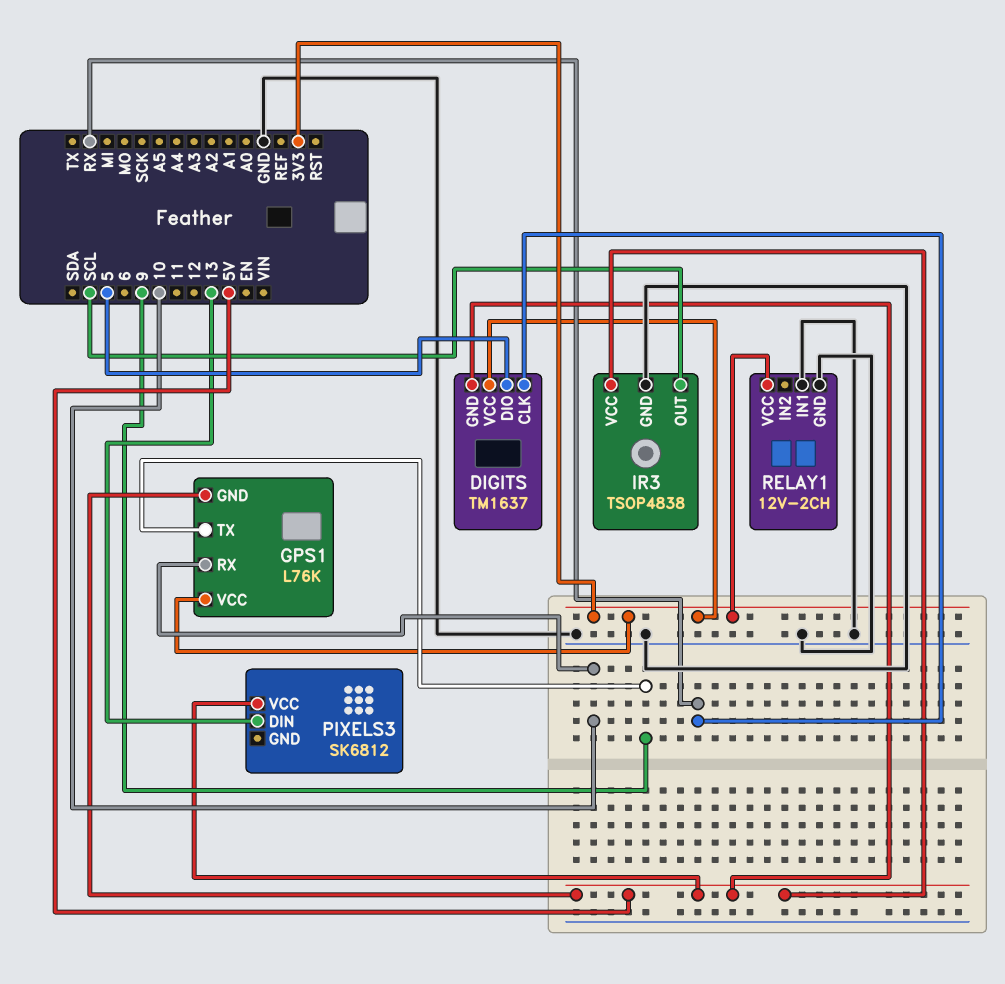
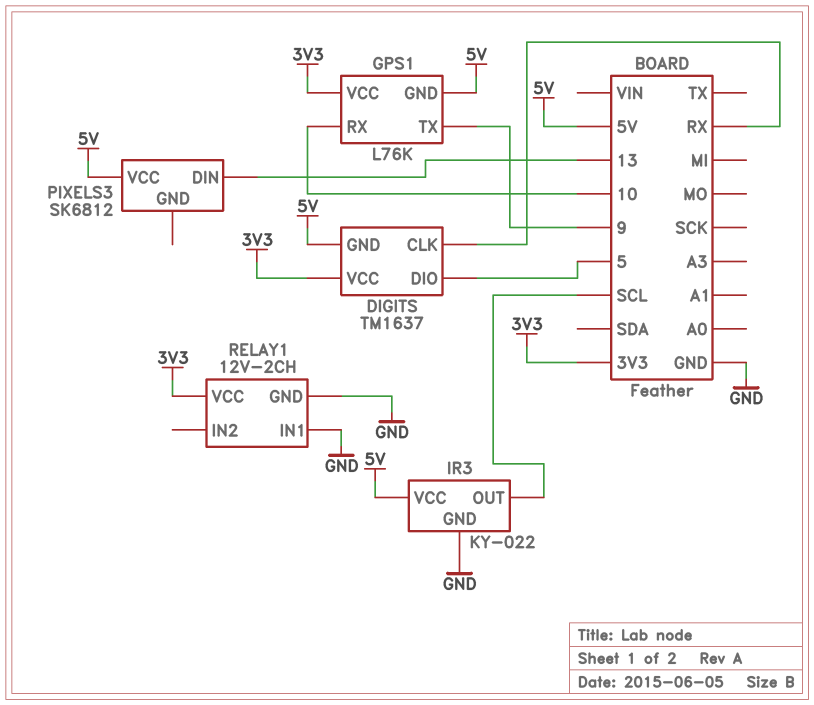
IR3: TSOP4838 -> KY-022

